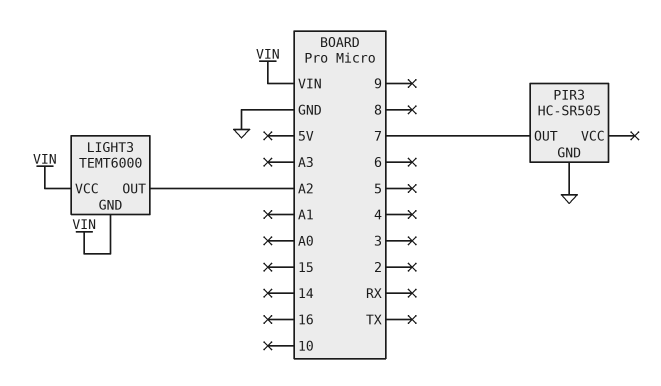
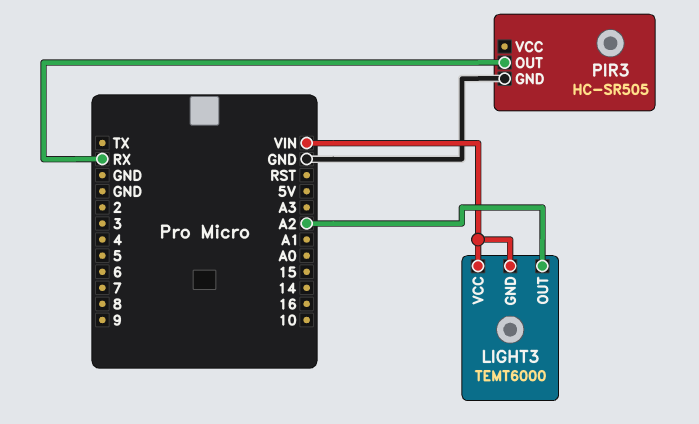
PIR3 pin OUT: 7 -> RX

